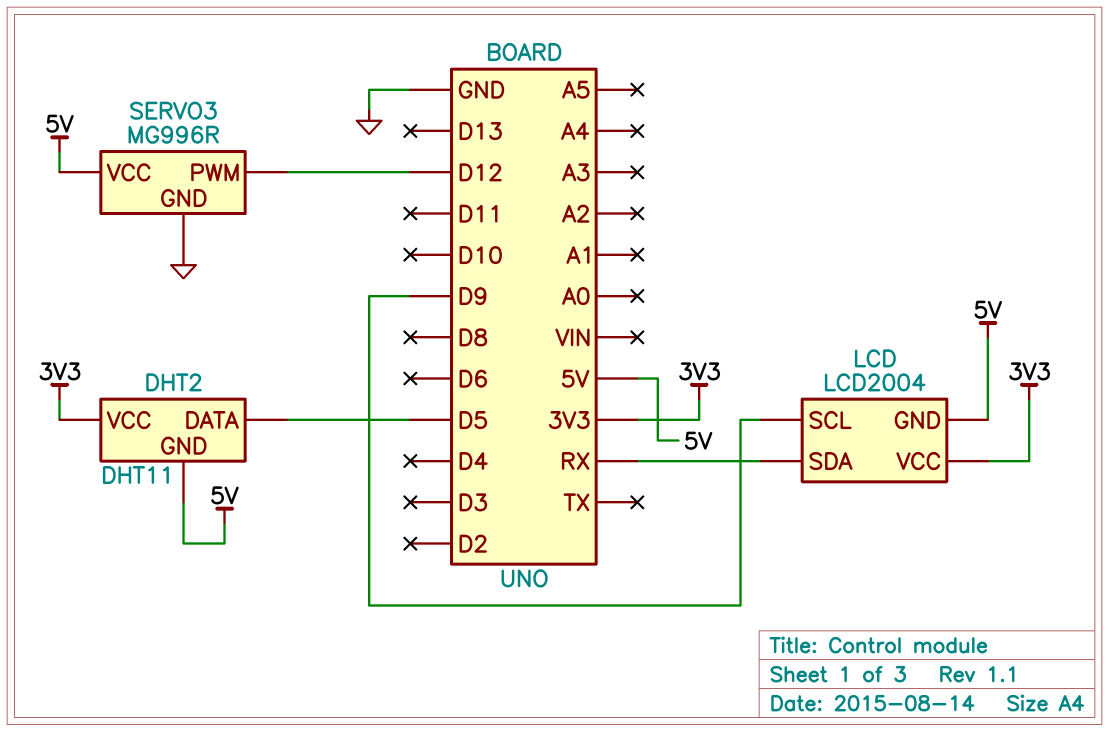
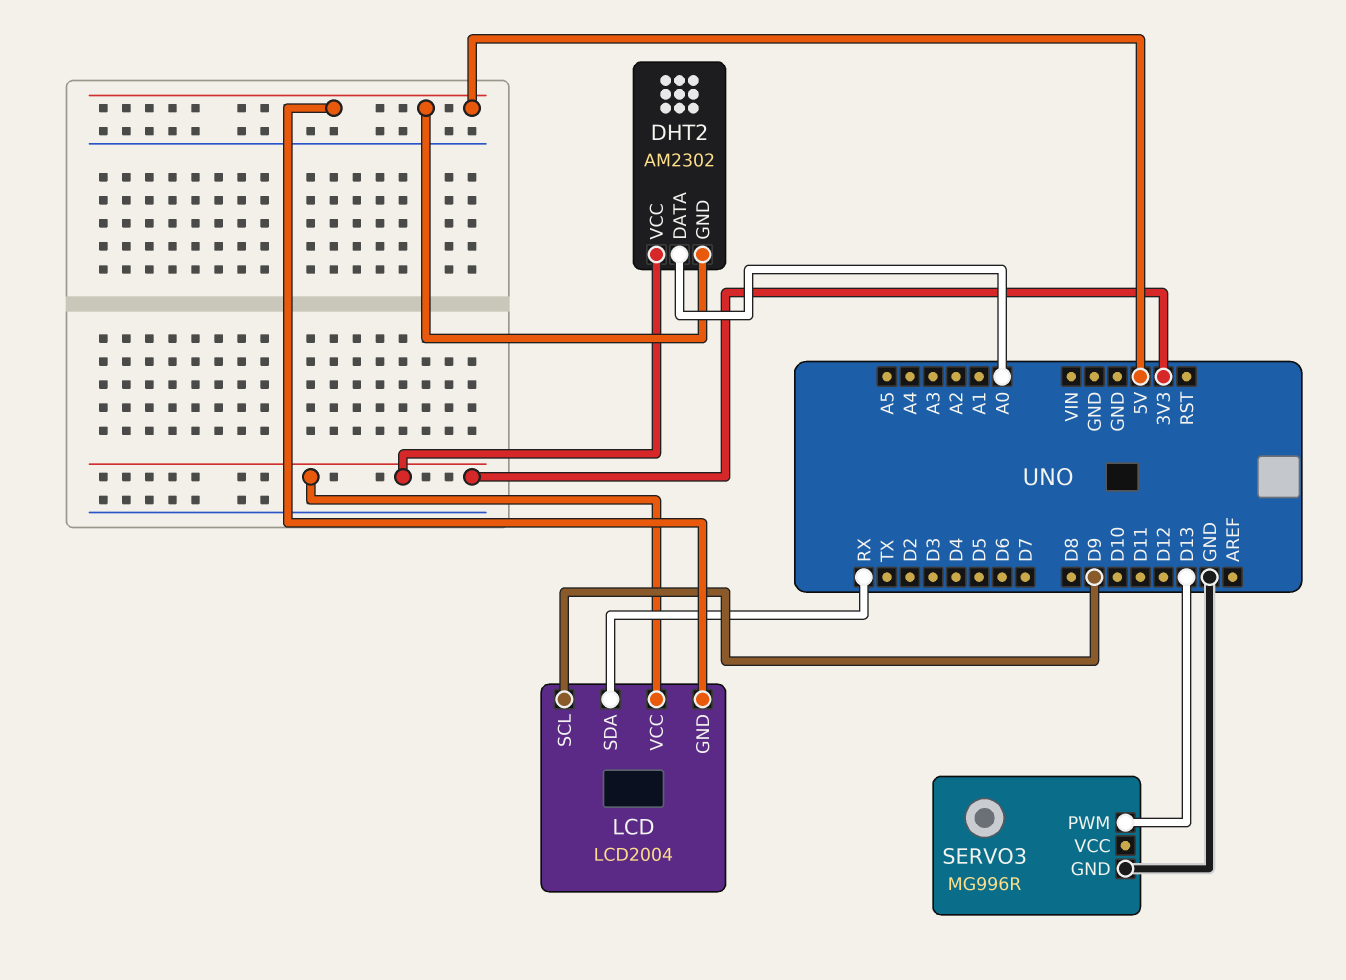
DHT2: DHT11 -> AM2302
DHT2 pin DATA: D5 -> A0
SERVO3 pin PWM: D12 -> D13
SERVO3 pin VCC: 5V -> none

